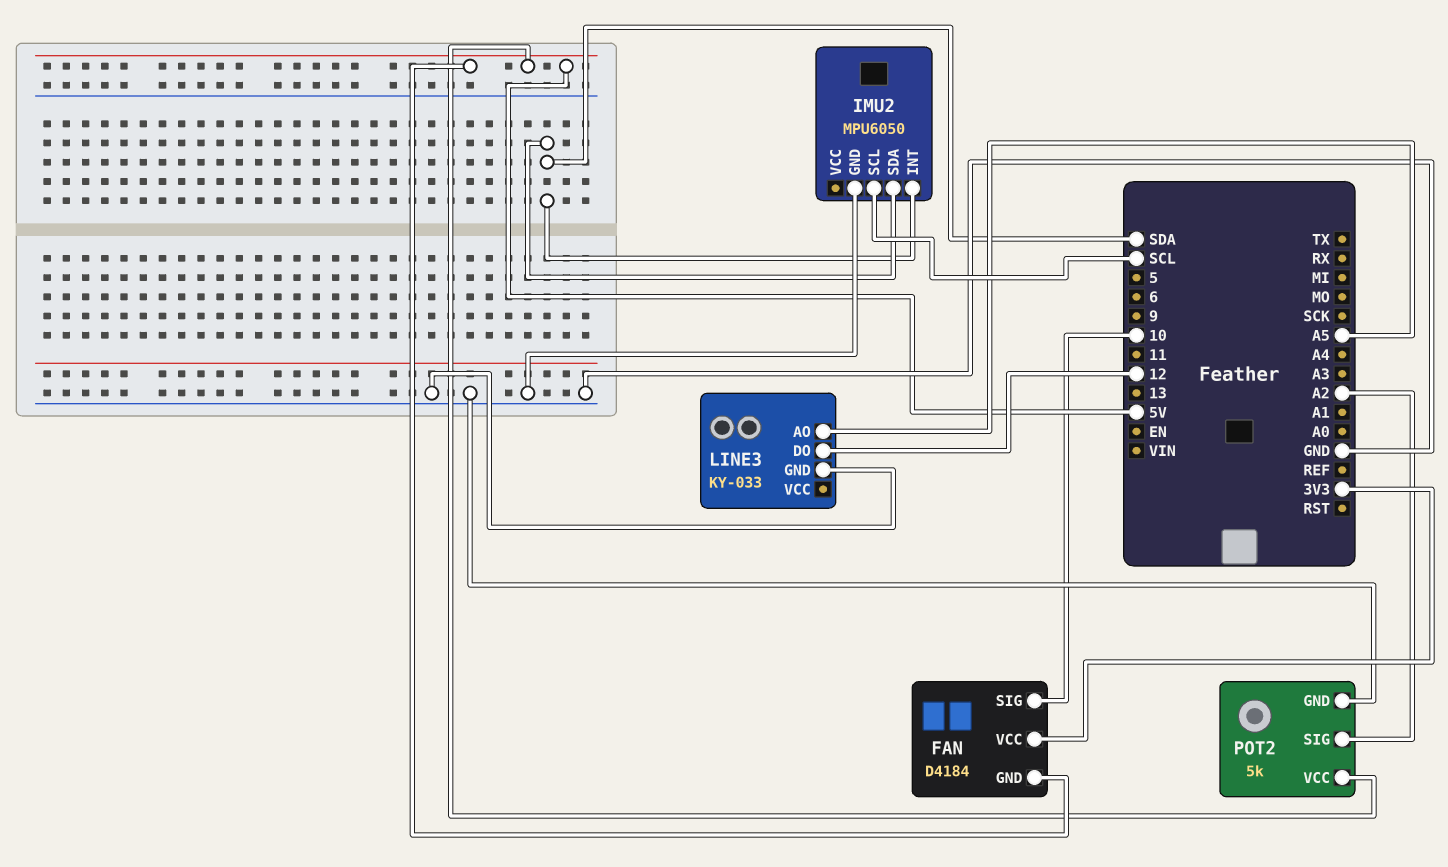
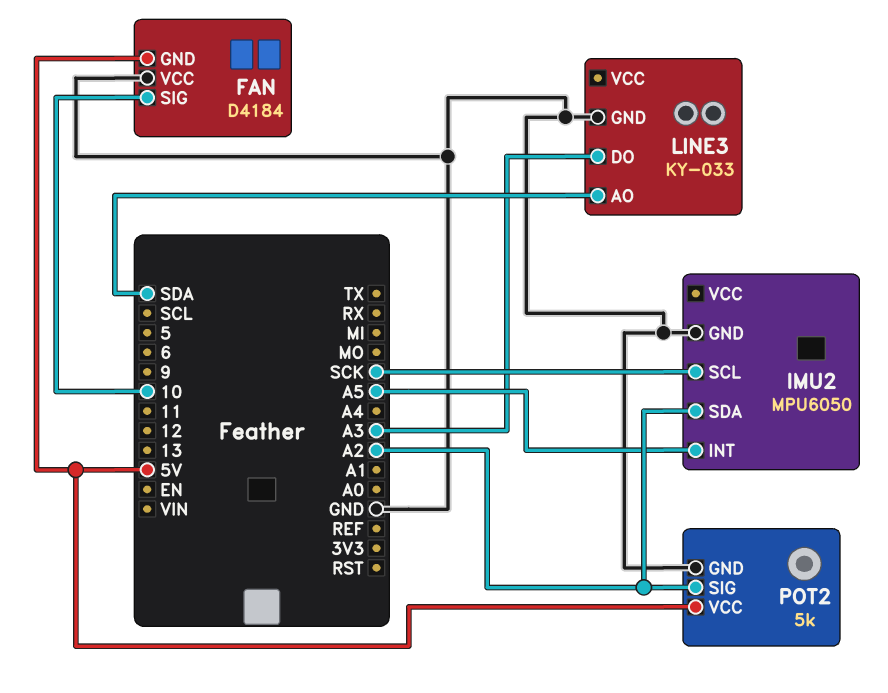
FAN pin VCC: 3V3 -> GND
IMU2 pin INT: SDA -> A5
IMU2 pin SCL: SCL -> SCK
IMU2 pin SDA: SDA -> A2
LINE3 pin AO: A5 -> SDA
LINE3 pin DO: 12 -> A3

